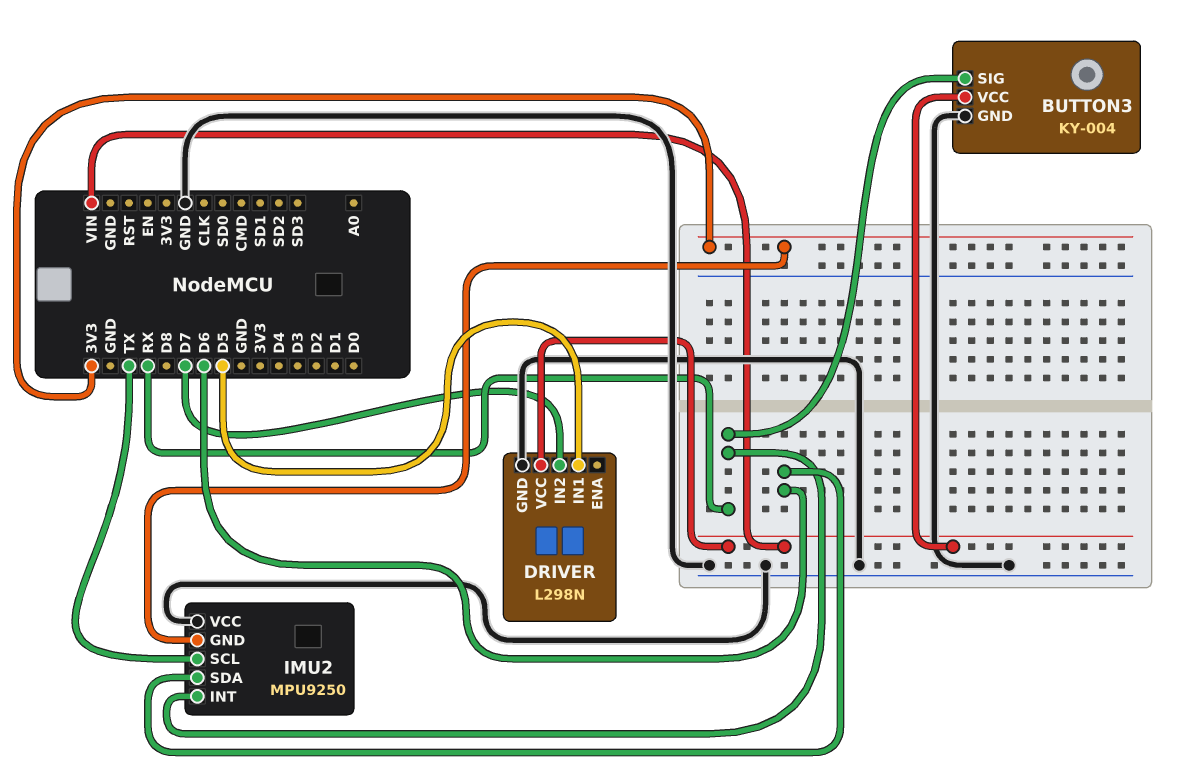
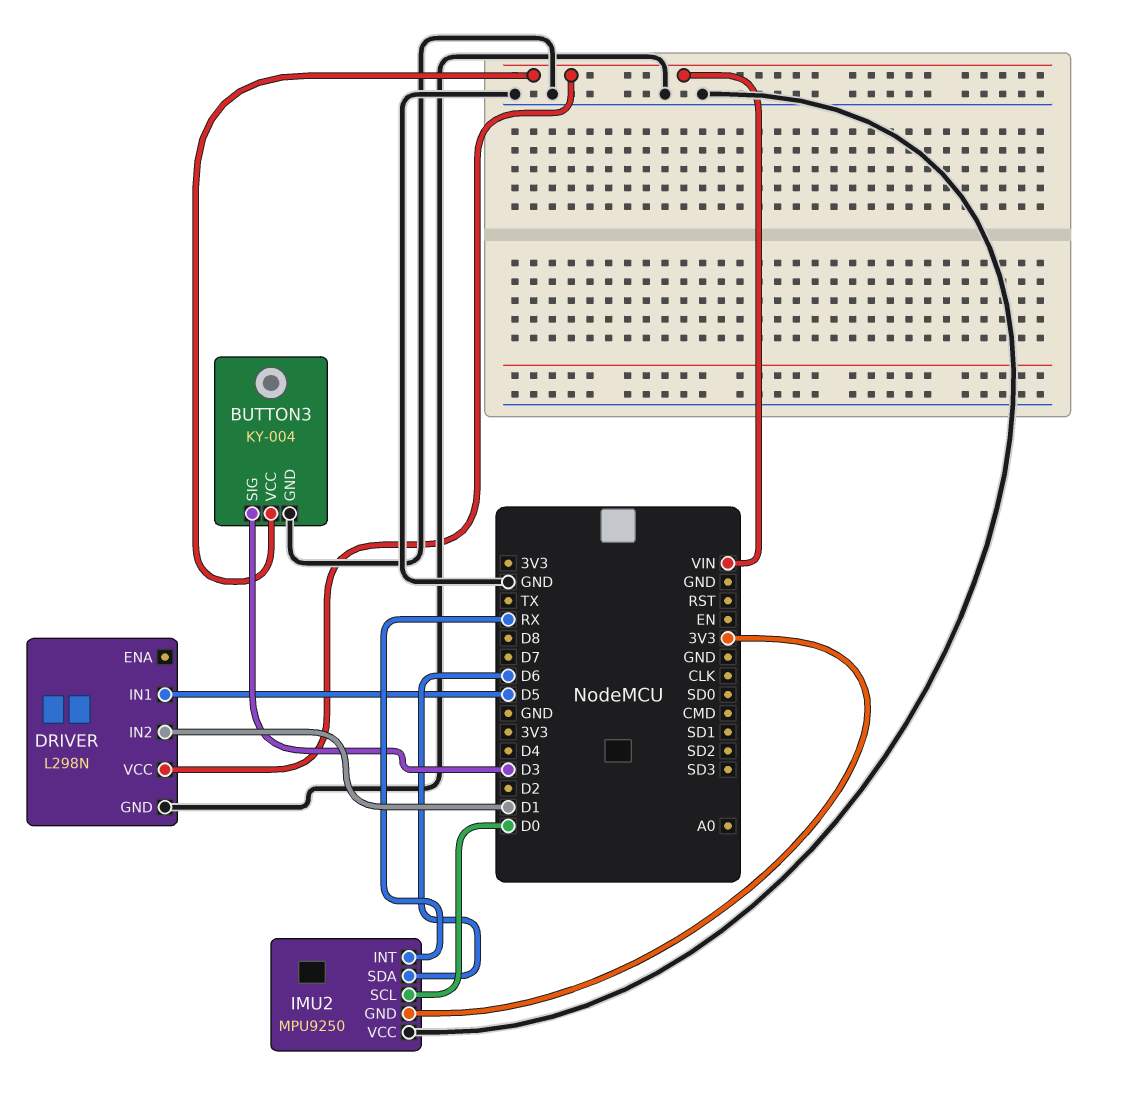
BUTTON3 pin SIG: RX -> D3
DRIVER pin IN2: D7 -> D1
IMU2 pin SCL: TX -> D0

